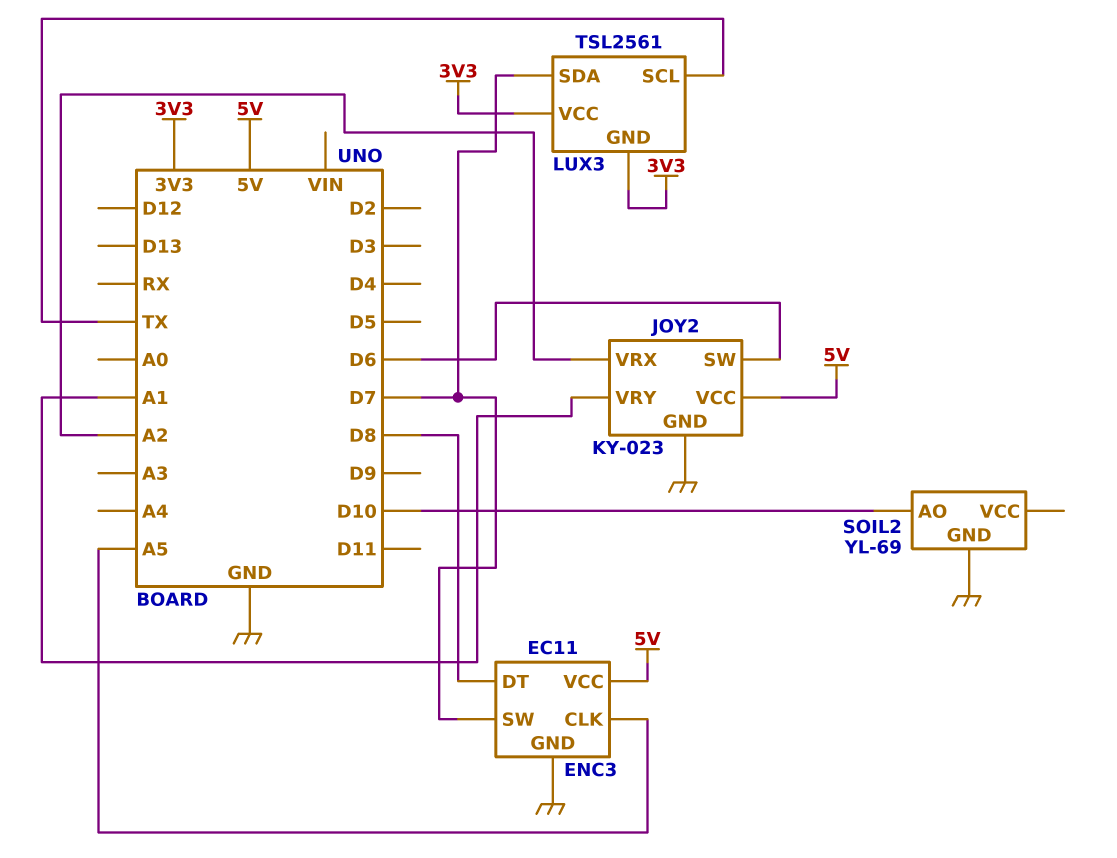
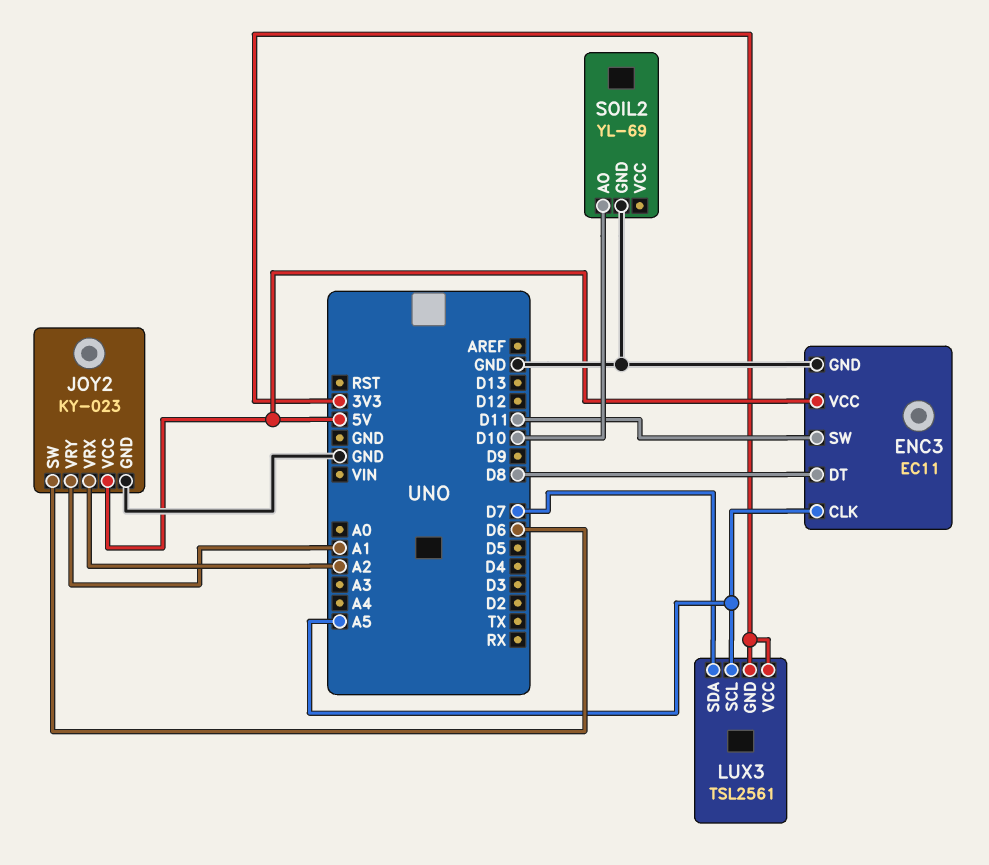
ENC3 pin SW: D7 -> D11
LUX3 pin SCL: TX -> A5

